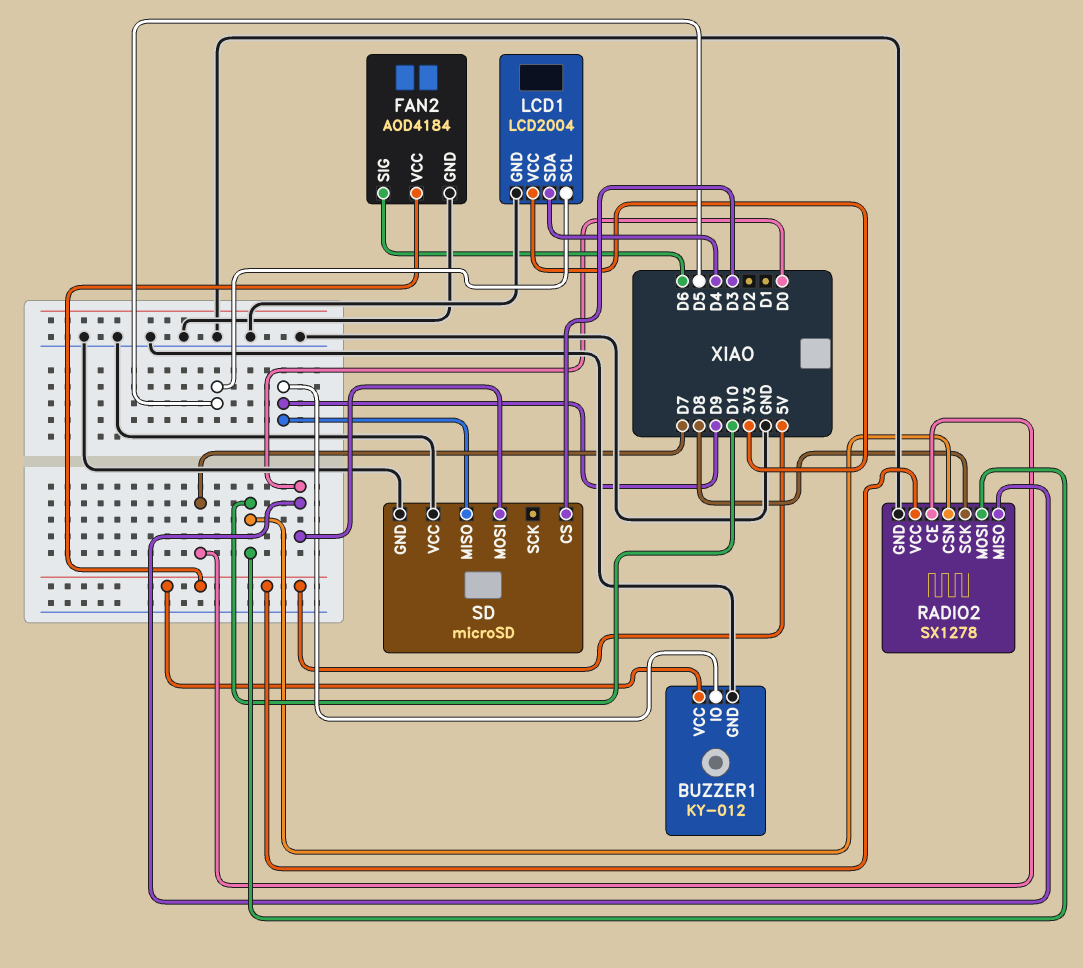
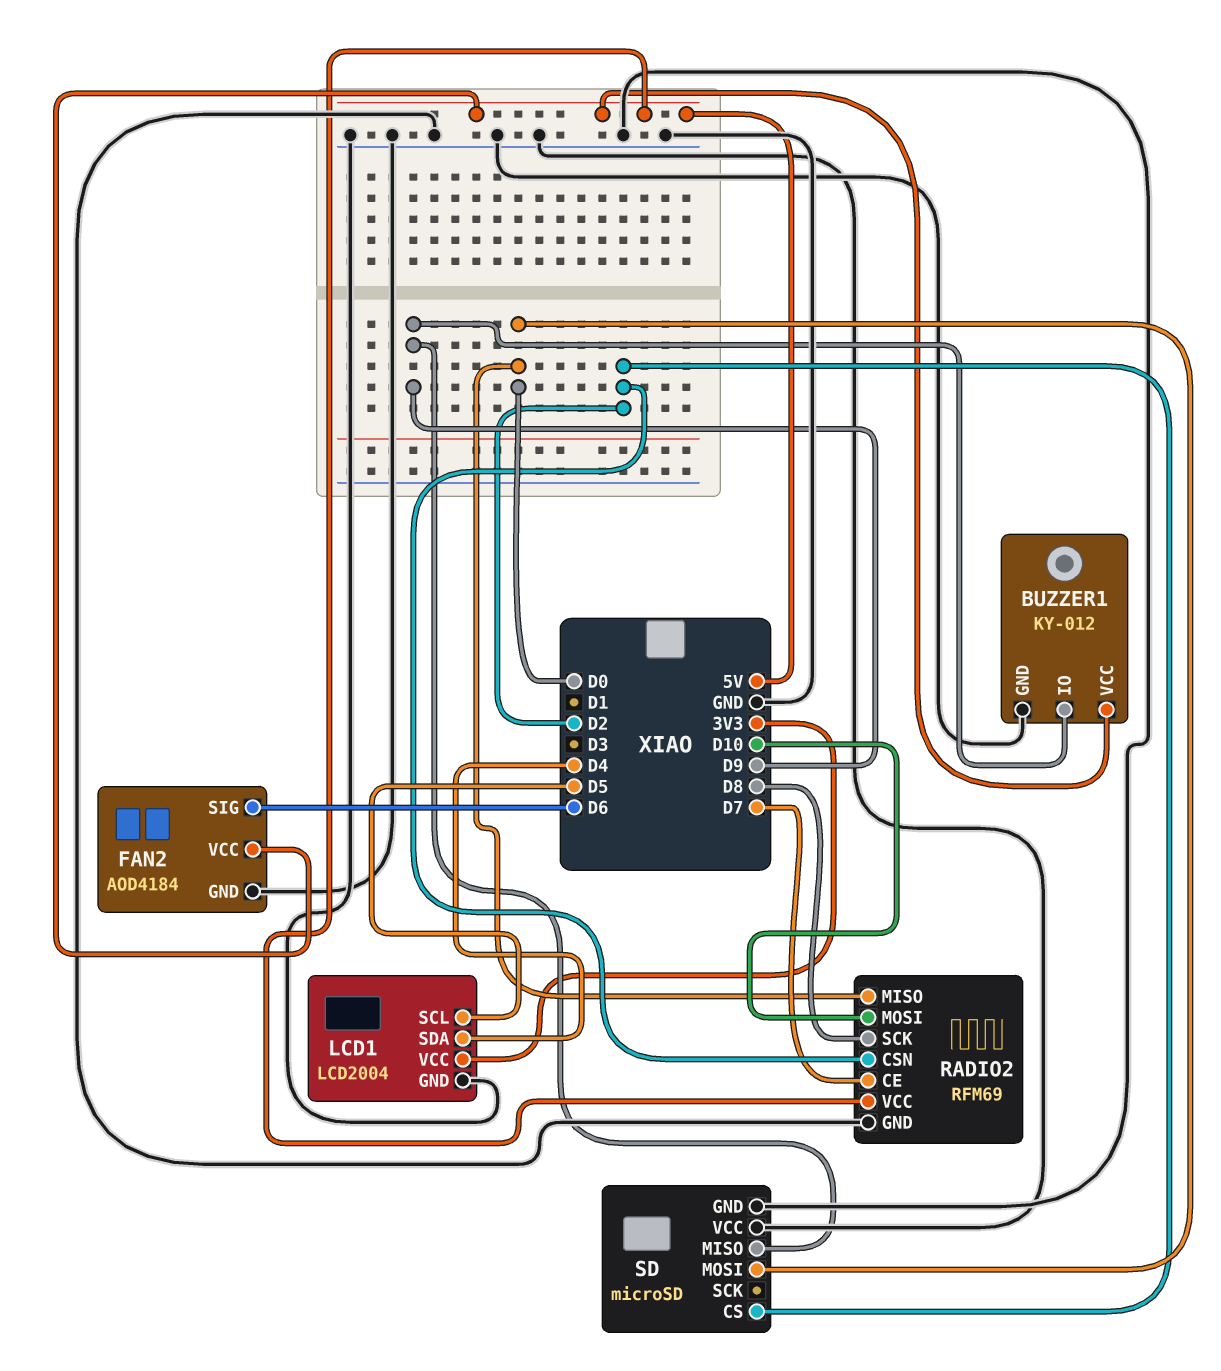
RADIO2: SX1278 -> RFM69
RADIO2 pin CSN: D10 -> D2
SD pin CS: D3 -> D2

